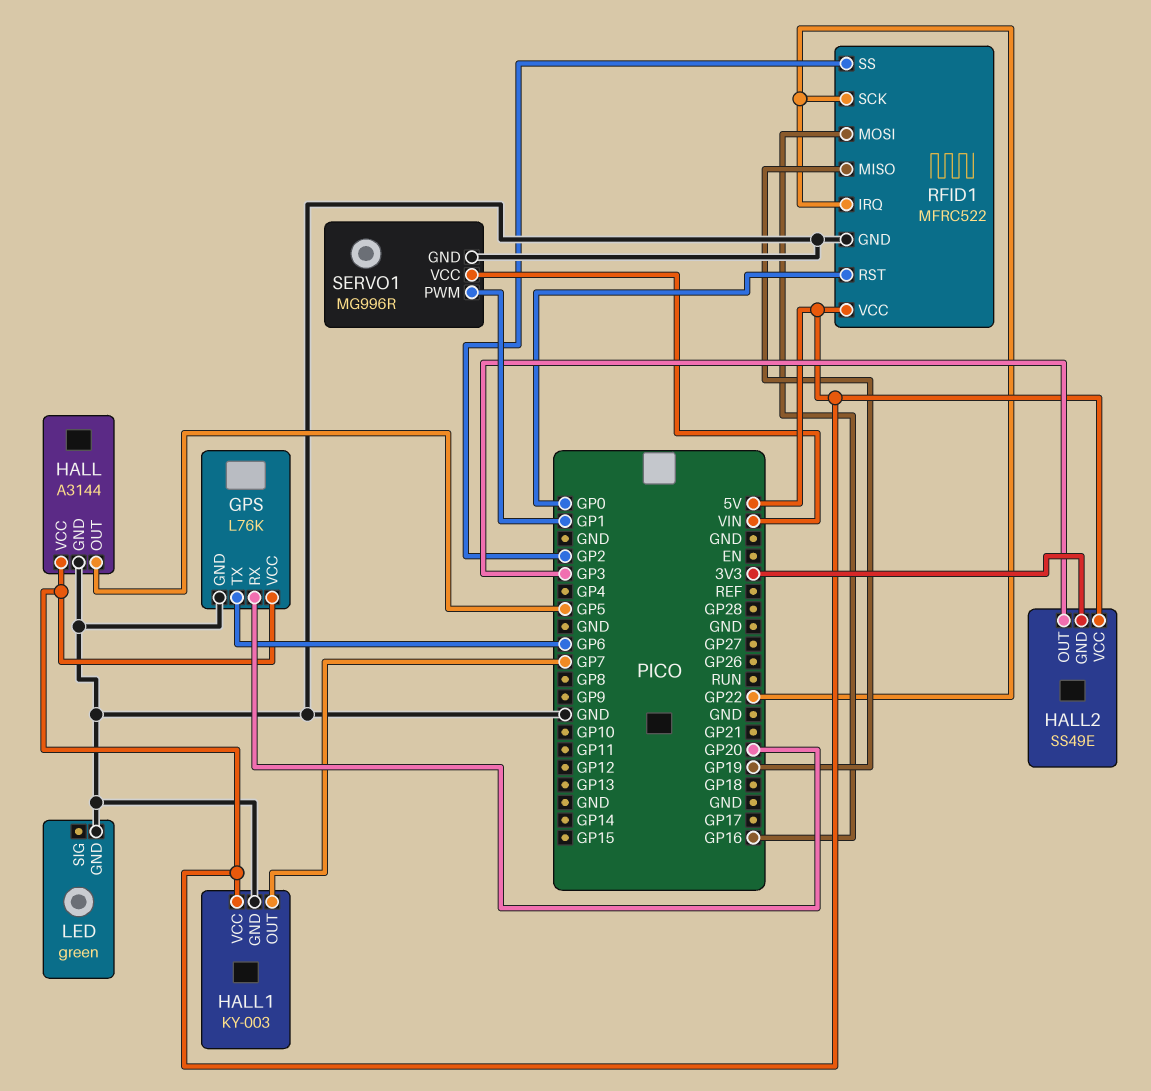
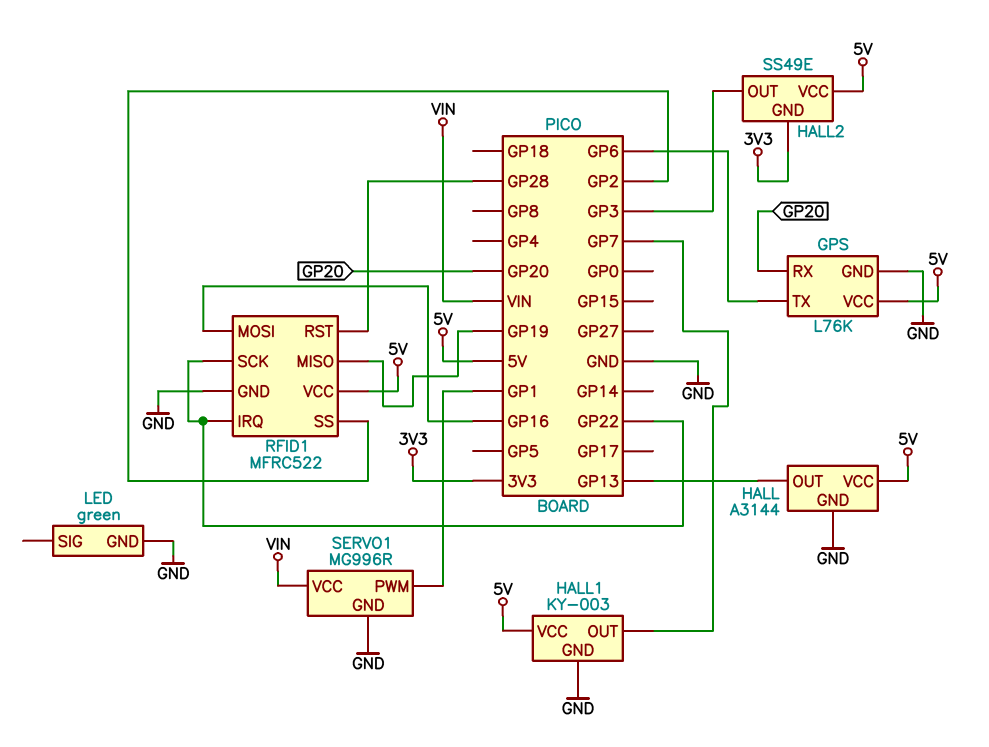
HALL pin OUT: GP5 -> GP13
RFID1 pin RST: GP0 -> GP28

